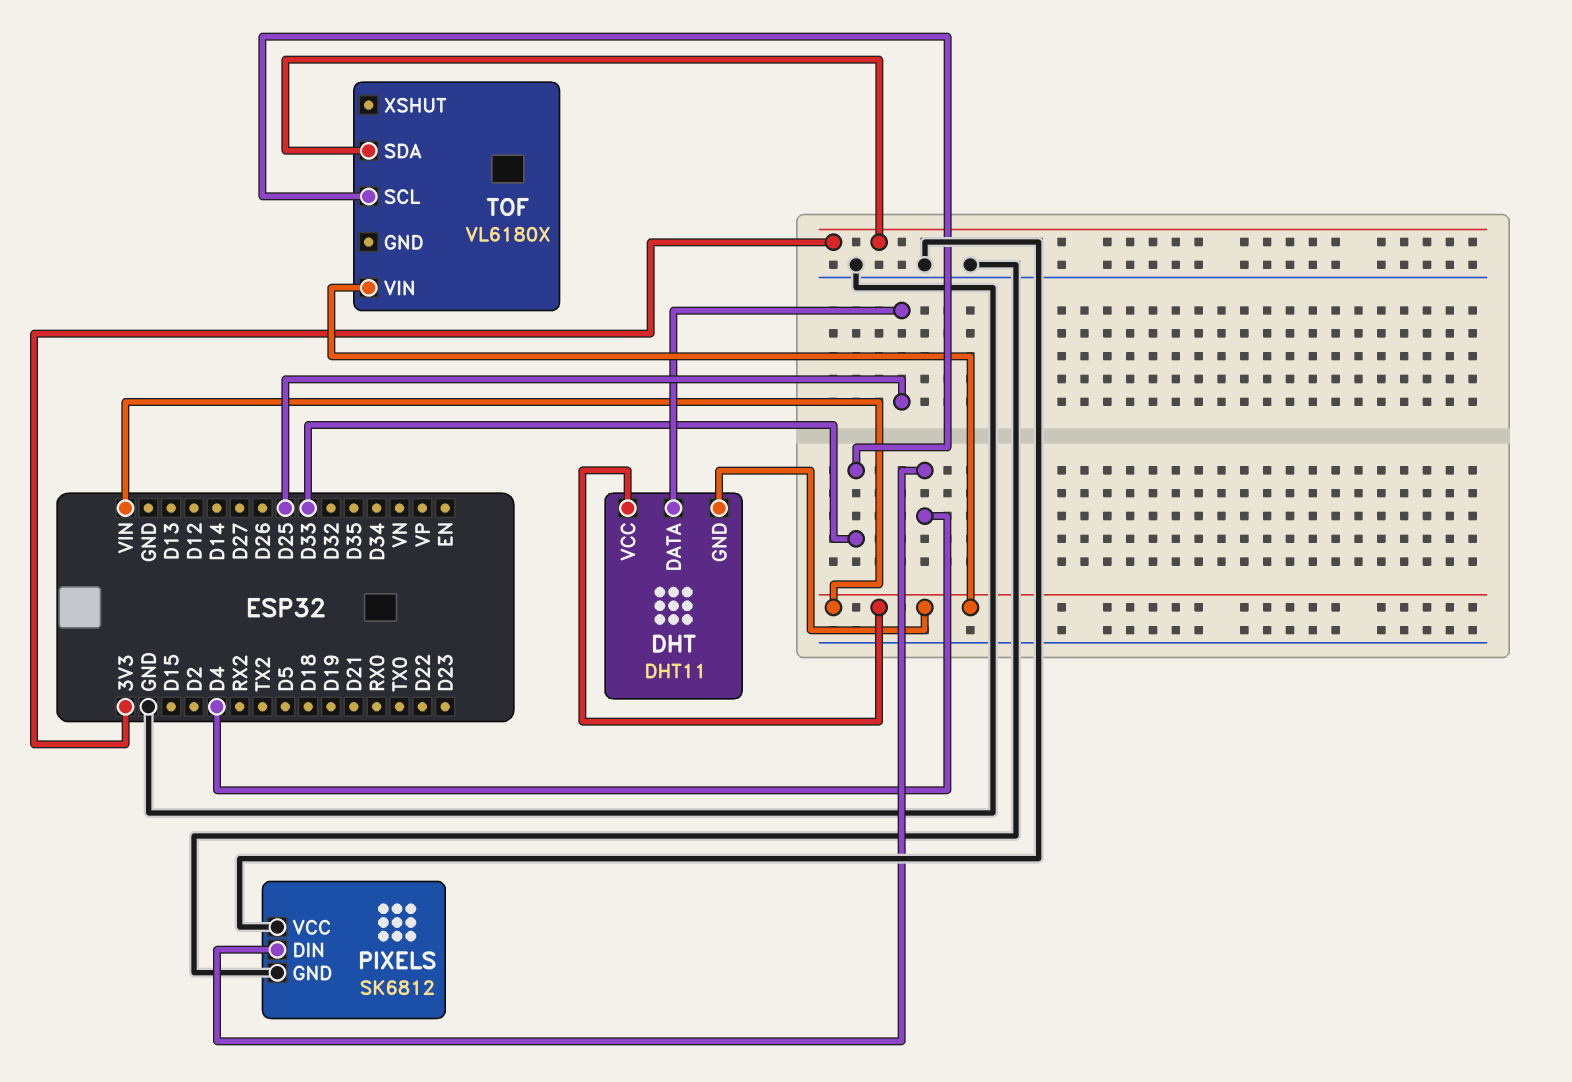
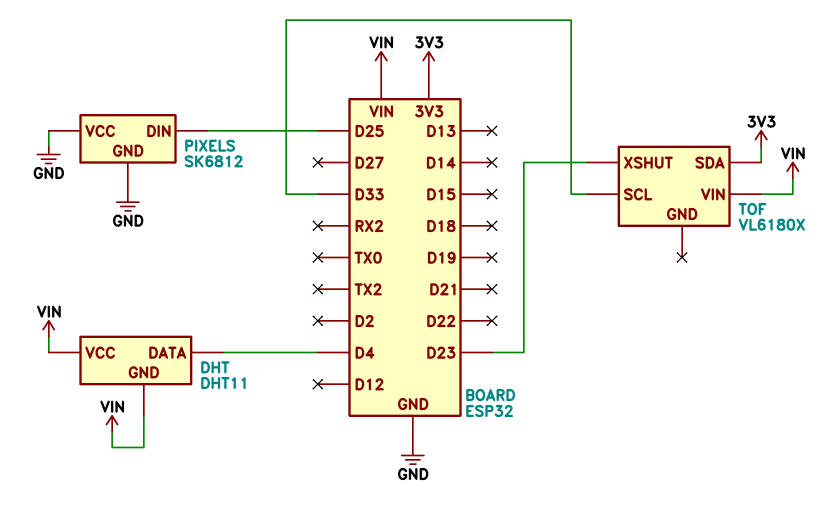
DHT pin DATA: D25 -> D4
PIXELS pin DIN: D4 -> D25
TOF pin XSHUT: none -> D23

